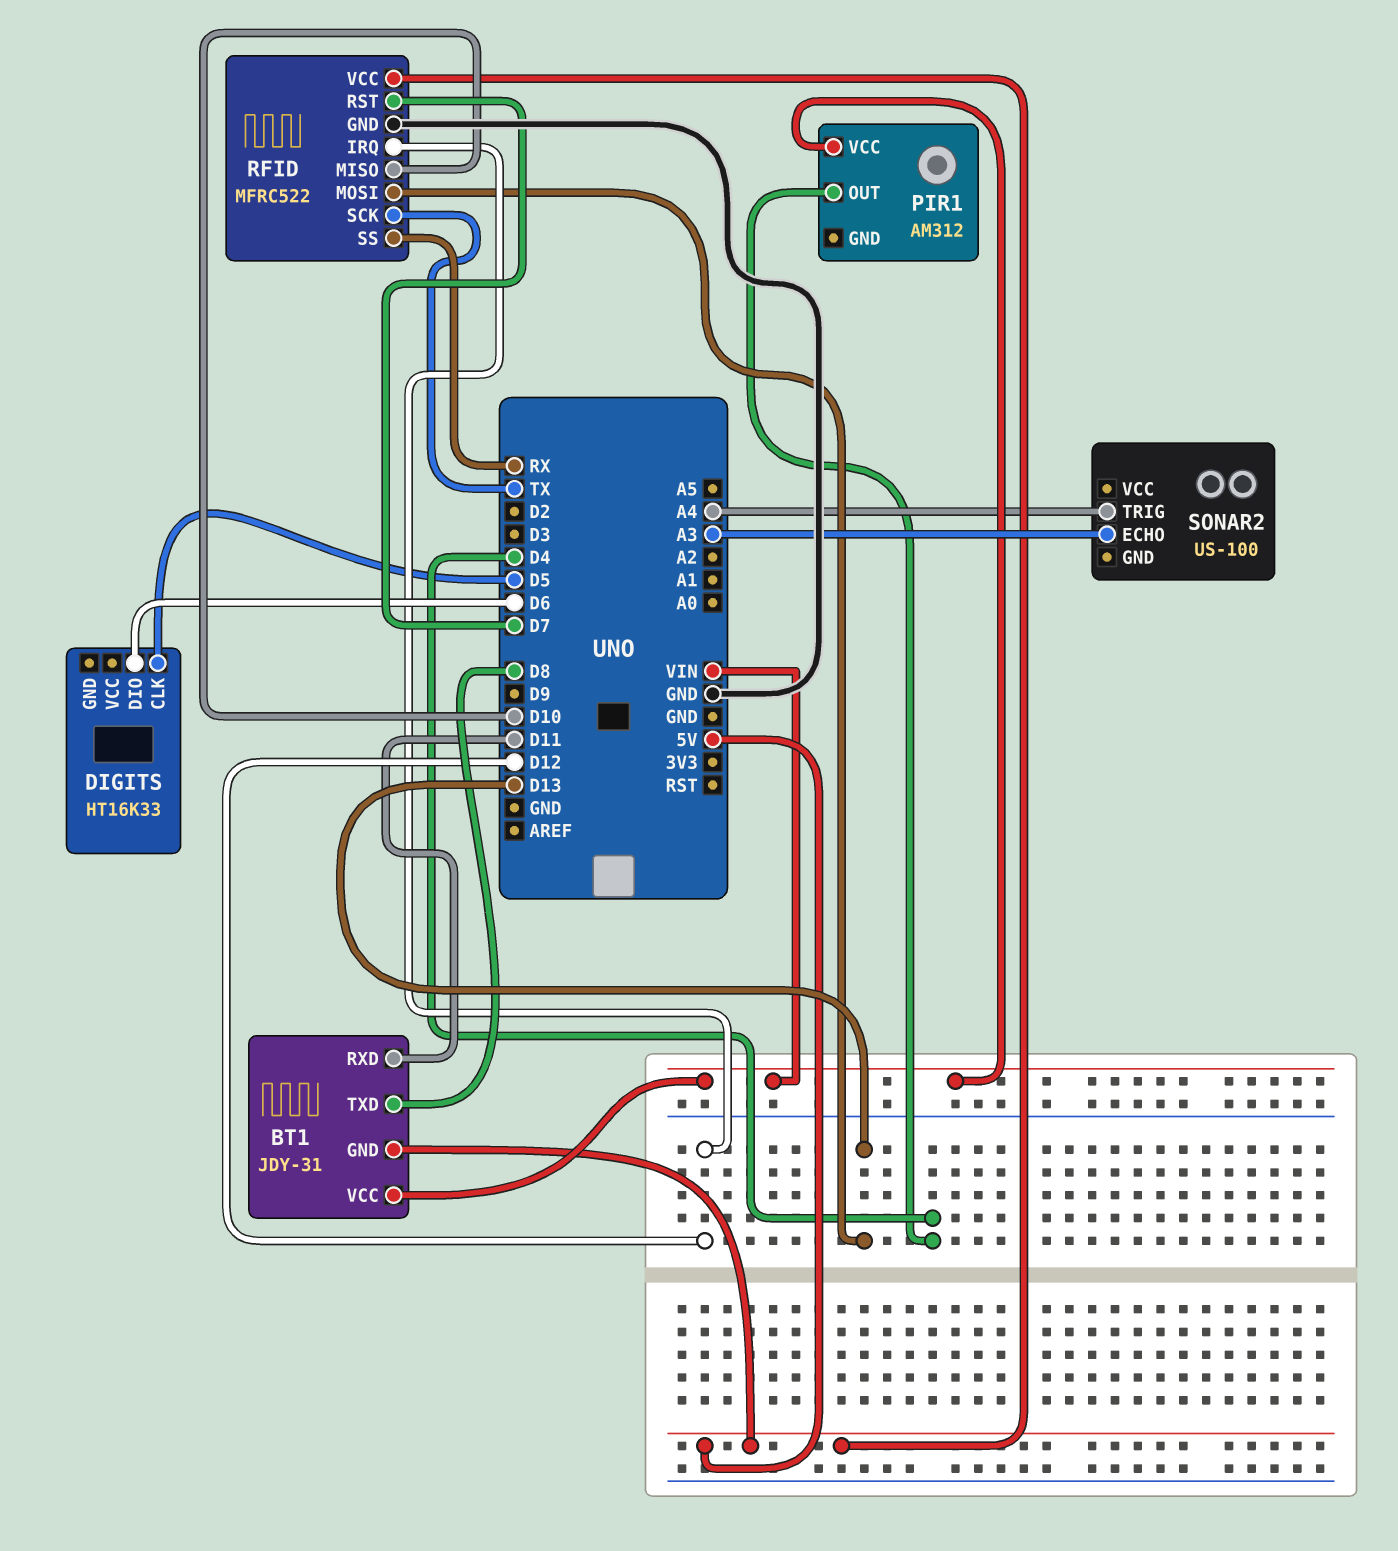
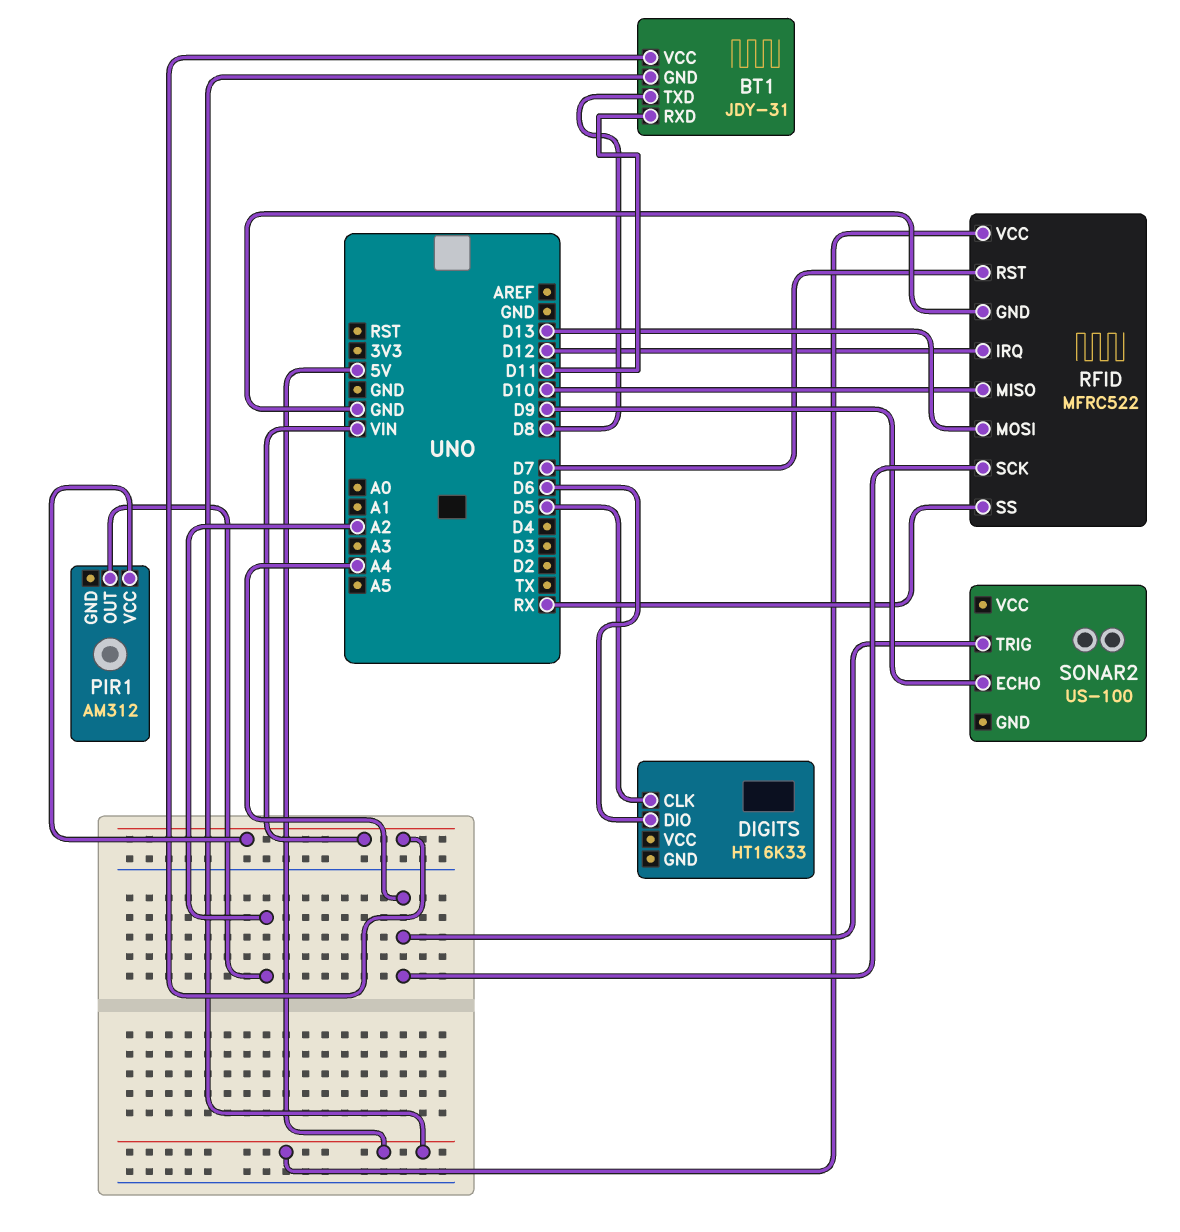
PIR1 pin OUT: D4 -> A2
RFID pin SCK: TX -> A4
SONAR2 pin ECHO: A3 -> D9

